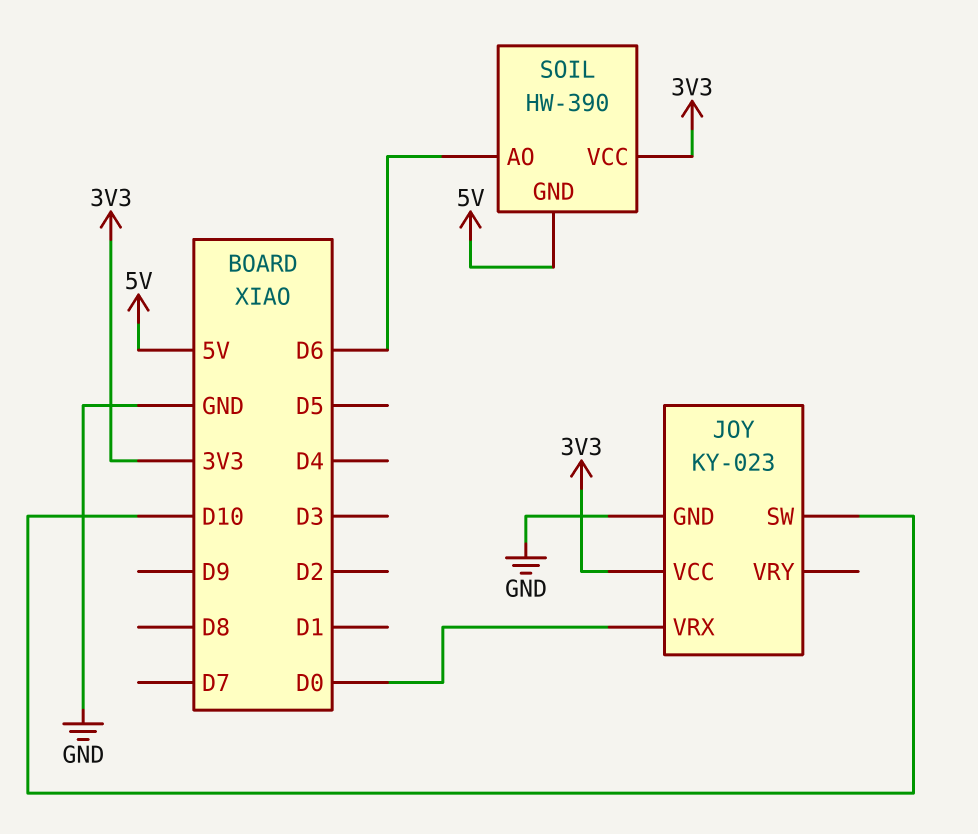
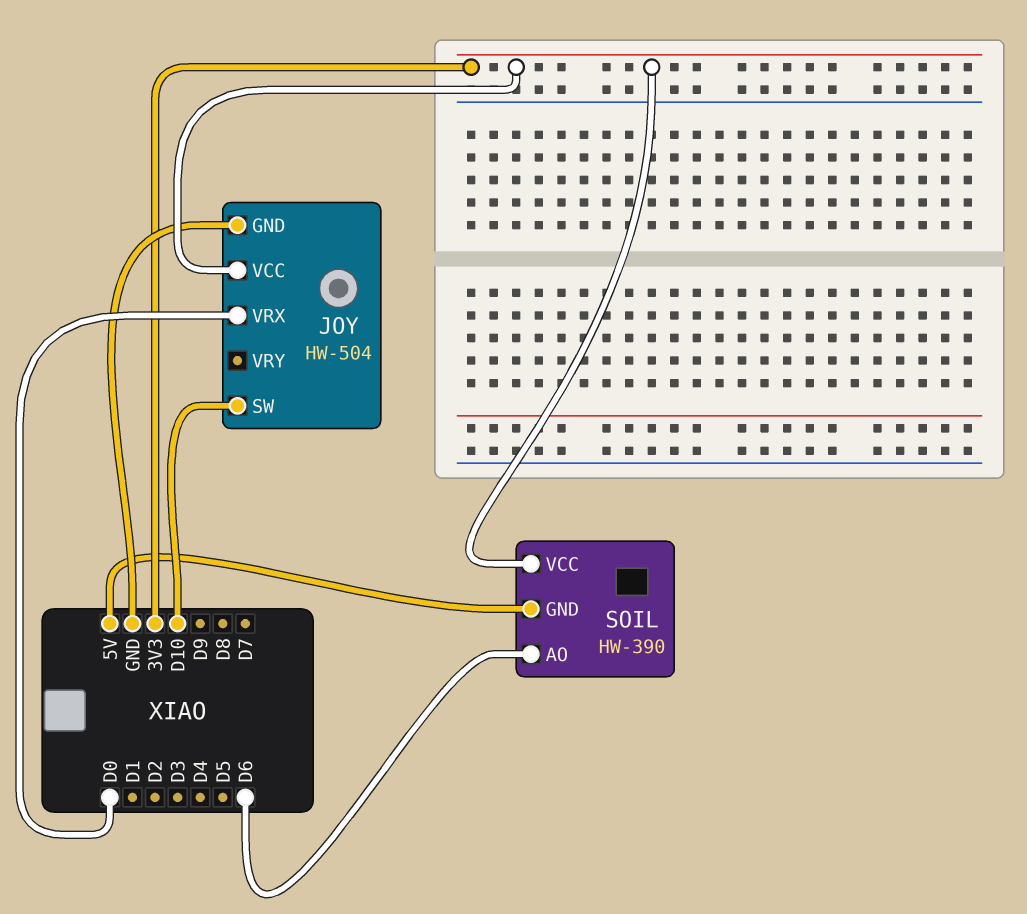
JOY: KY-023 -> HW-504

